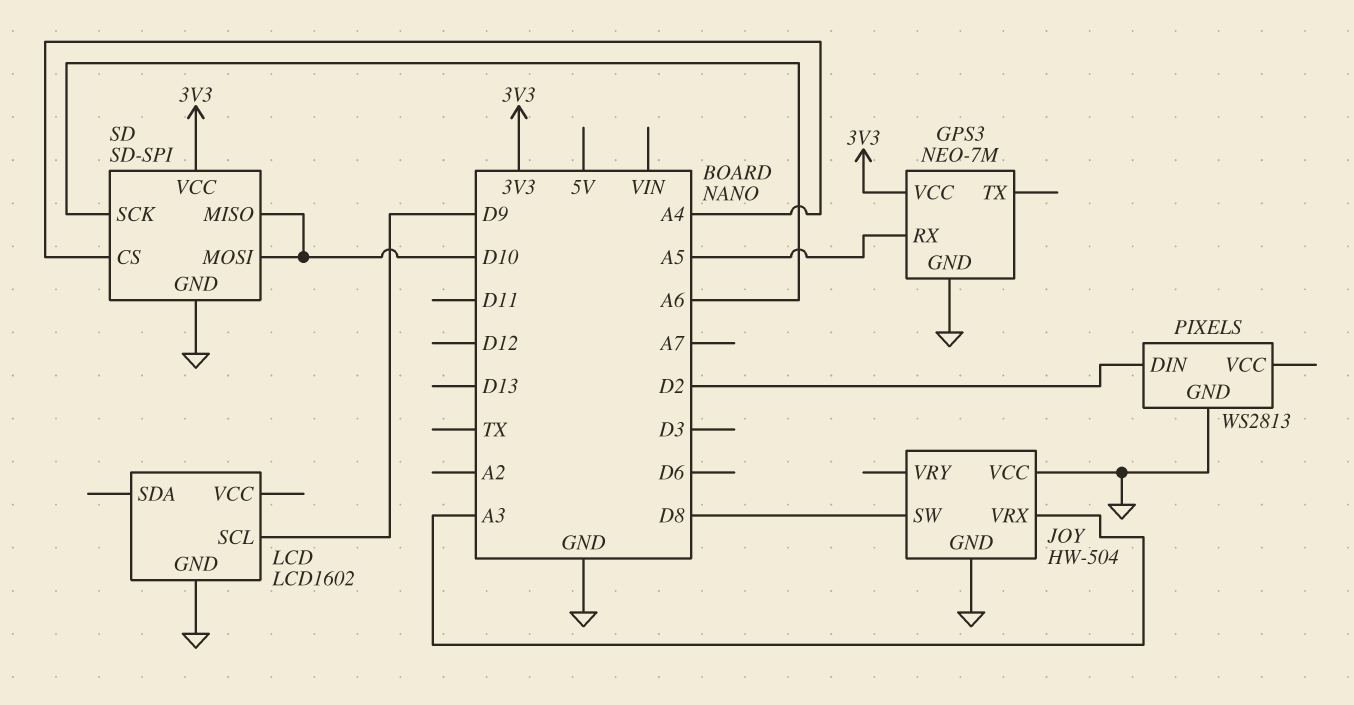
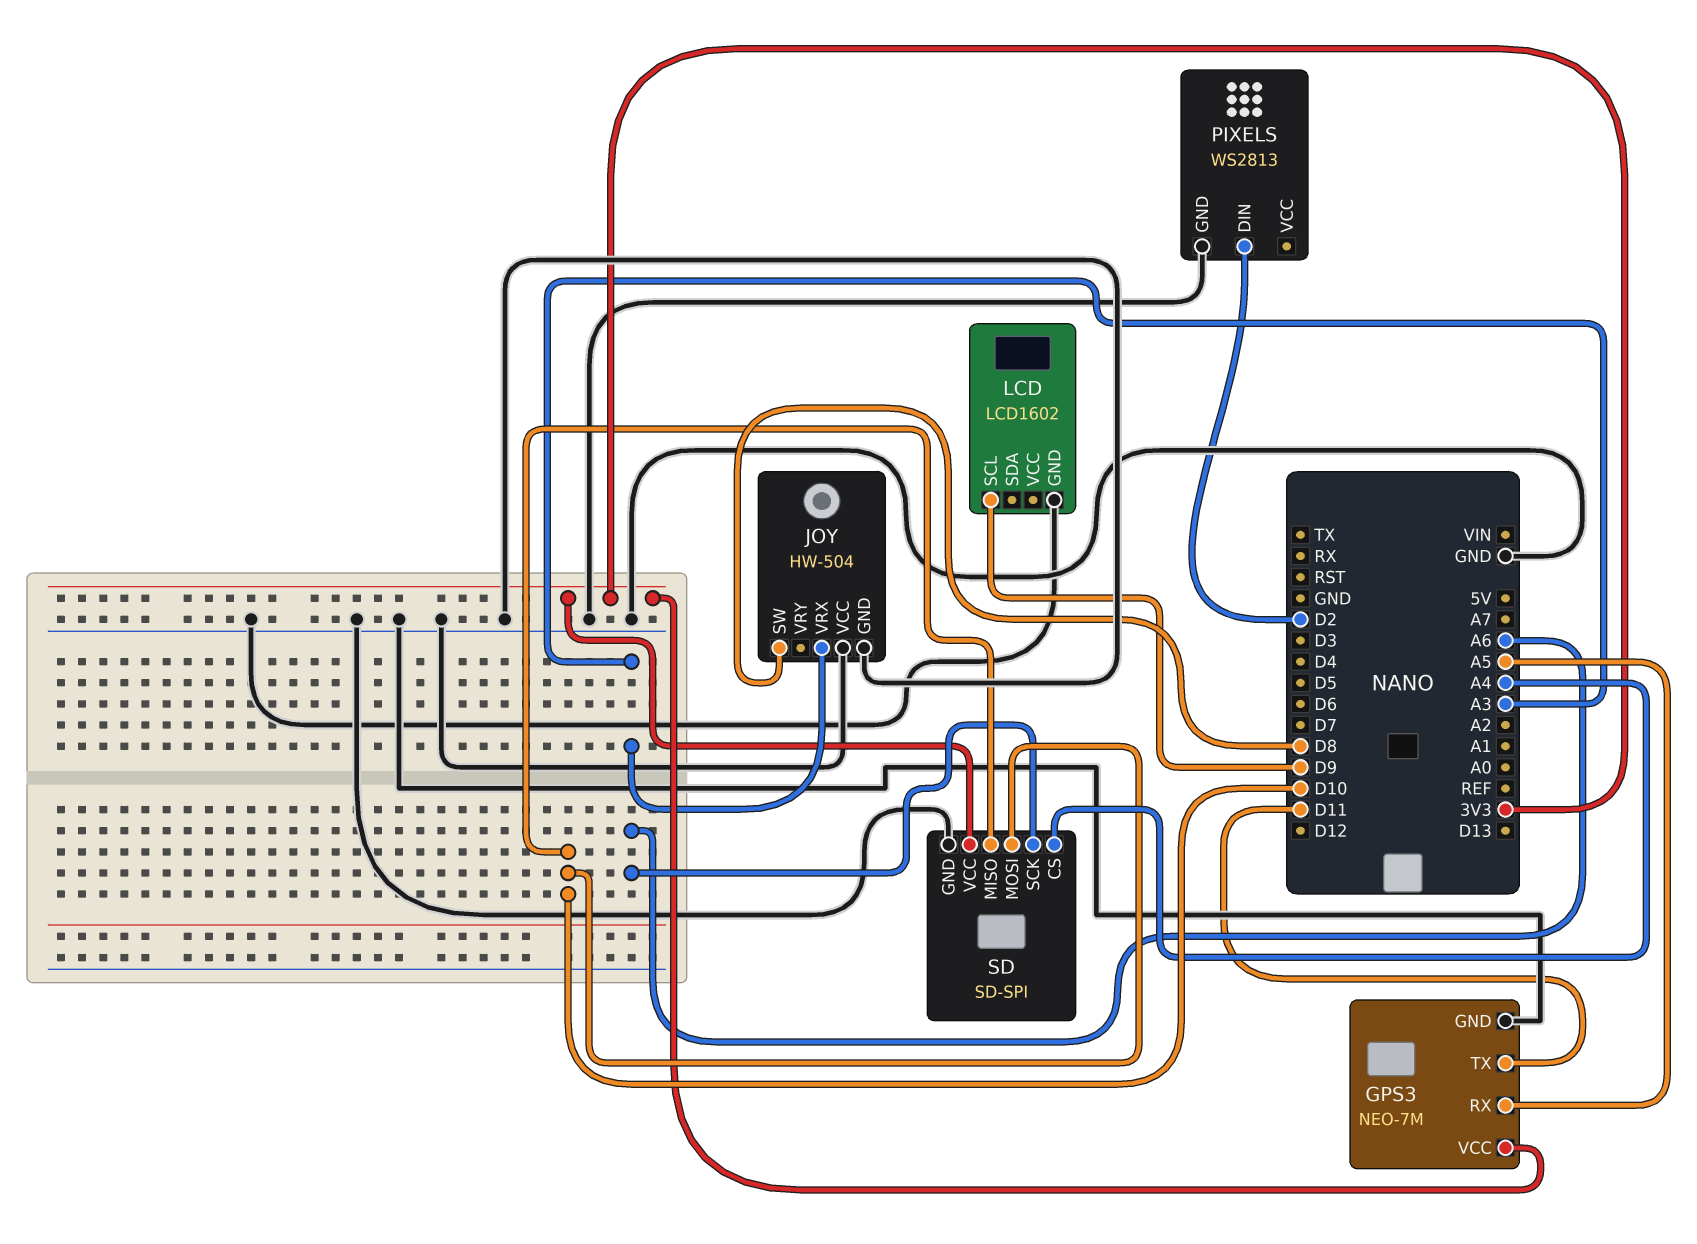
GPS3 pin TX: none -> D11

